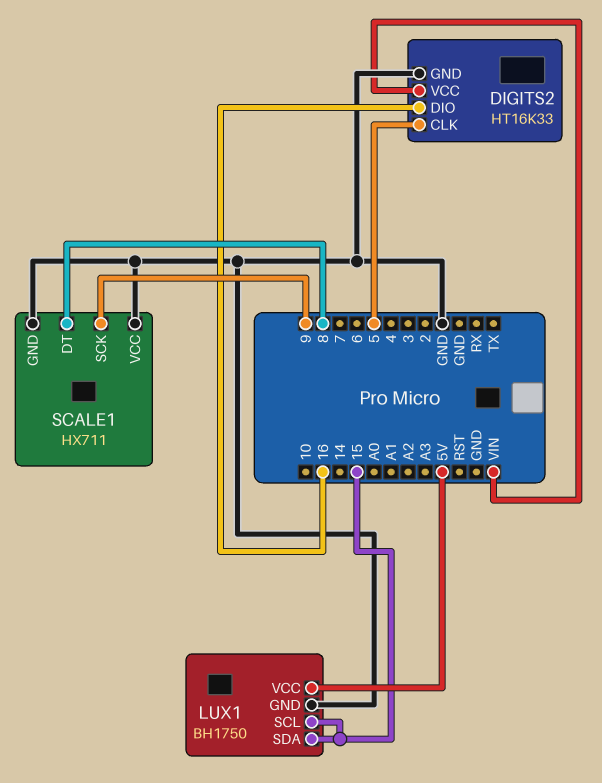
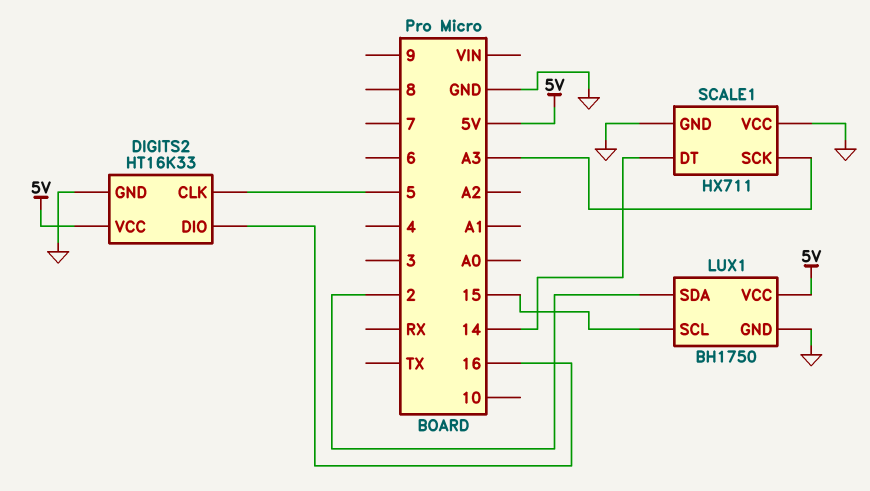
DIGITS2 pin VCC: VIN -> 5V
LUX1 pin SDA: 15 -> 2
SCALE1 pin DT: 8 -> 14
SCALE1 pin SCK: 9 -> A3

